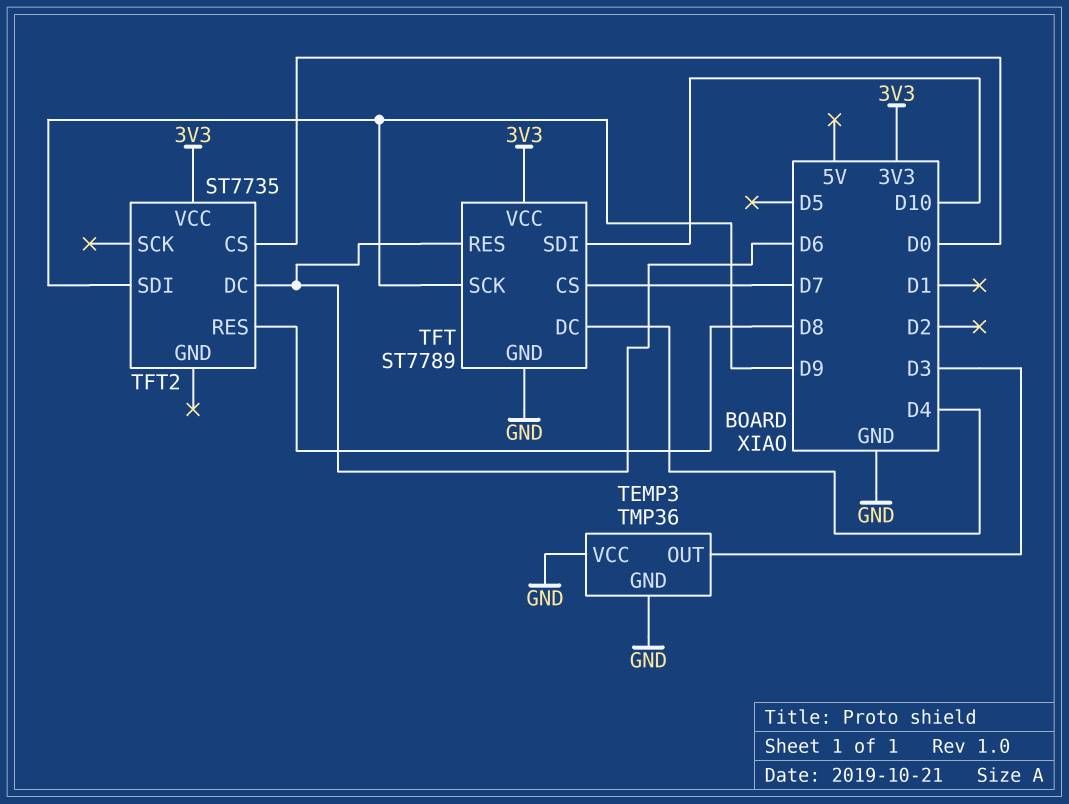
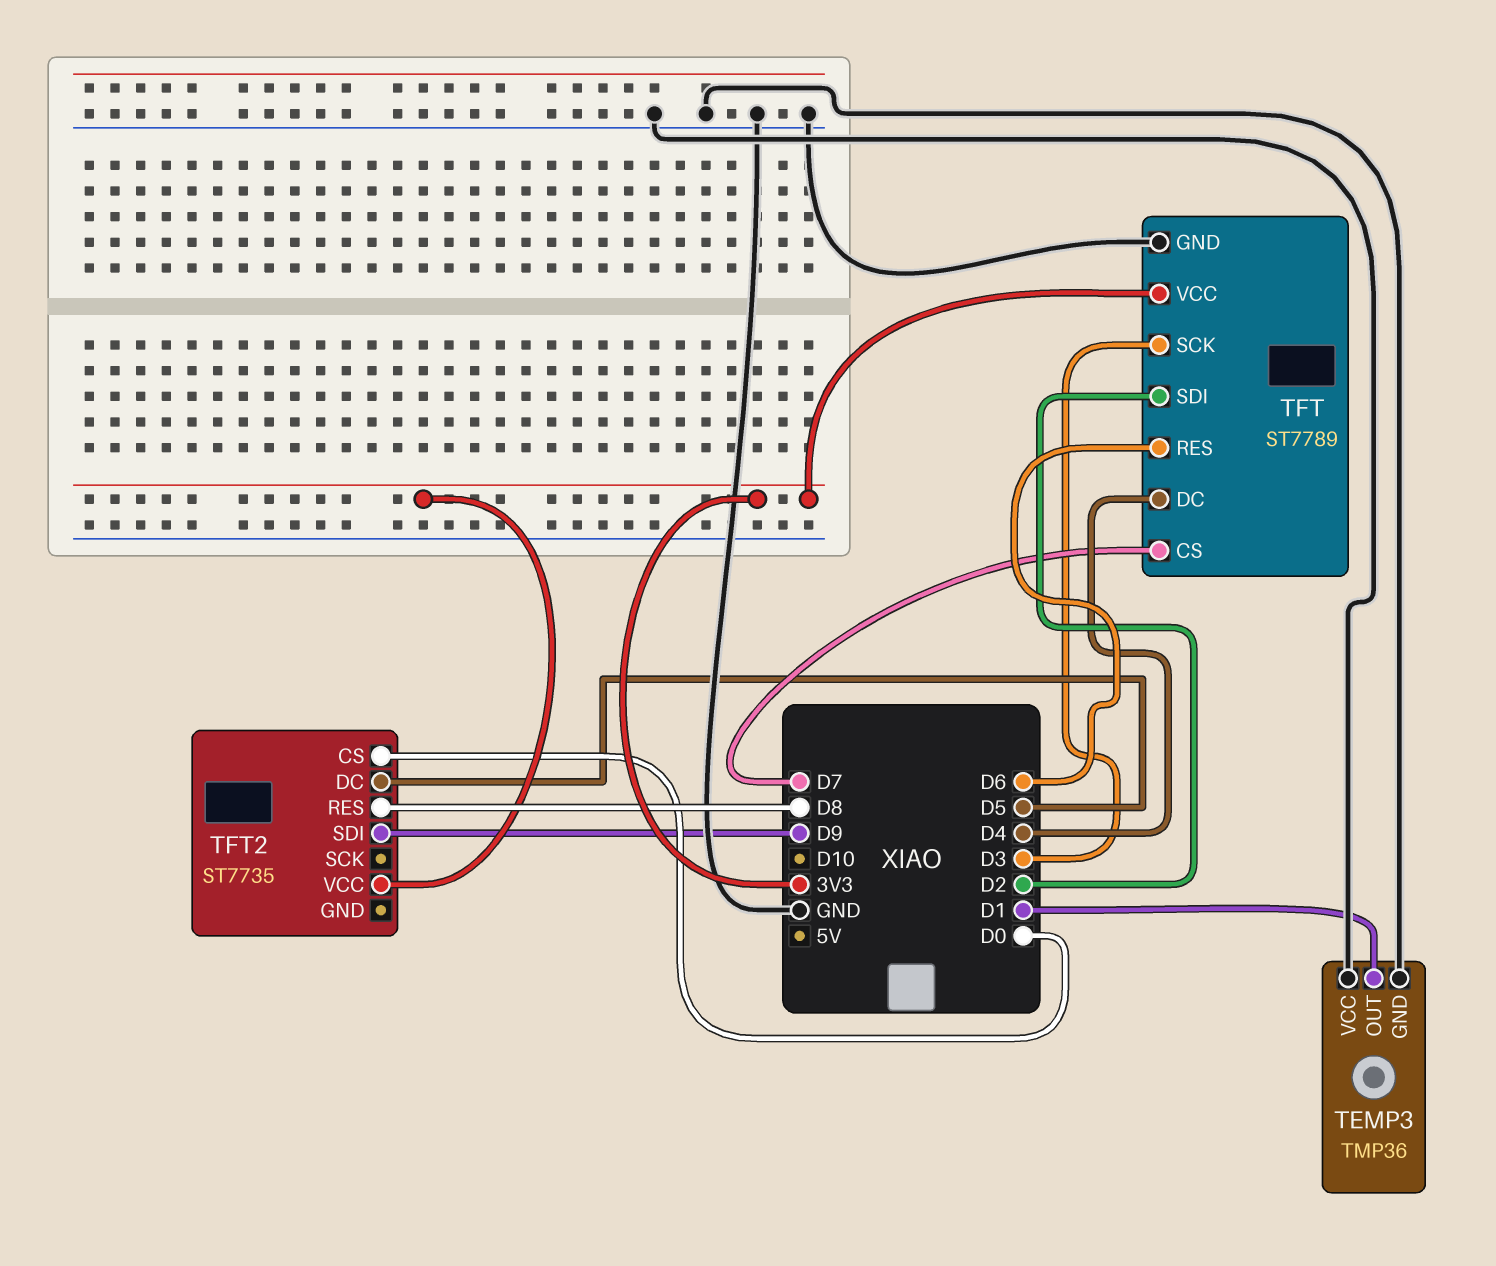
TEMP3 pin OUT: D3 -> D1
TFT pin SCK: D9 -> D3
TFT pin SDI: D10 -> D2
TFT2 pin DC: D6 -> D5

